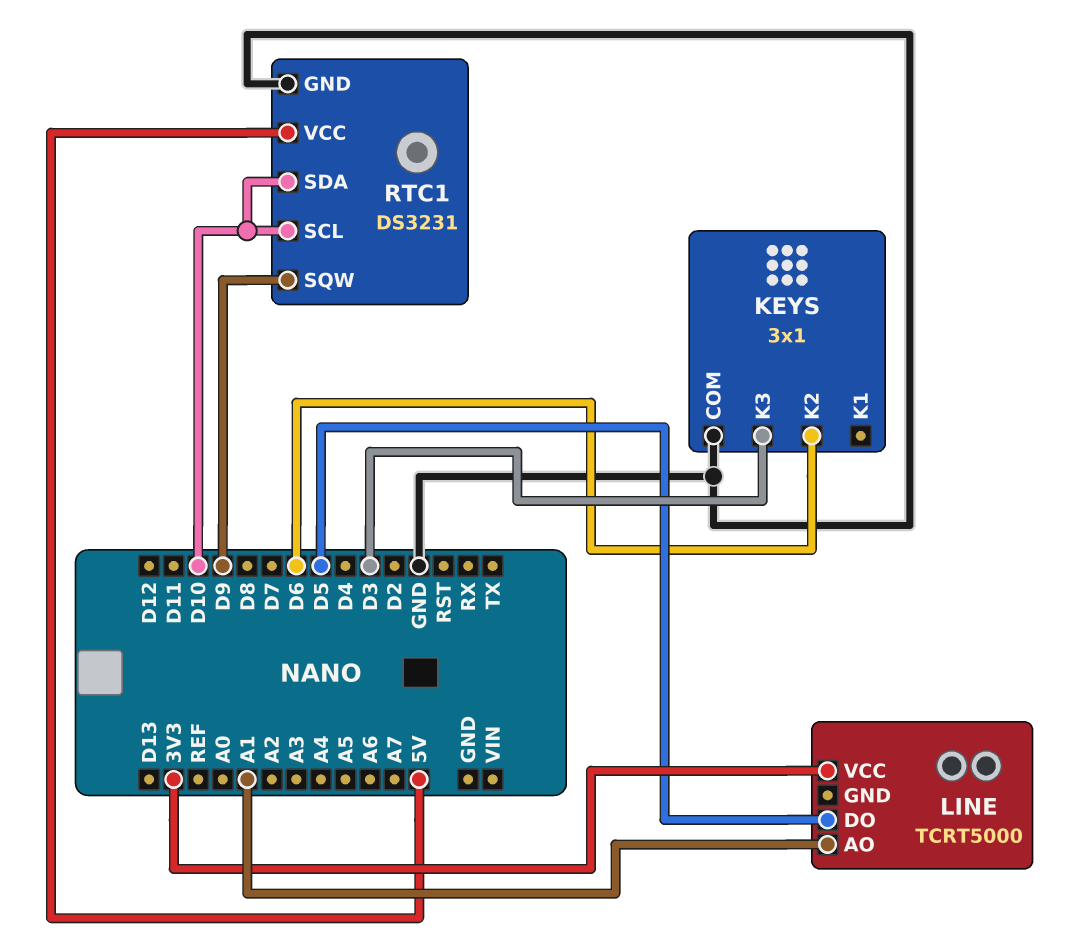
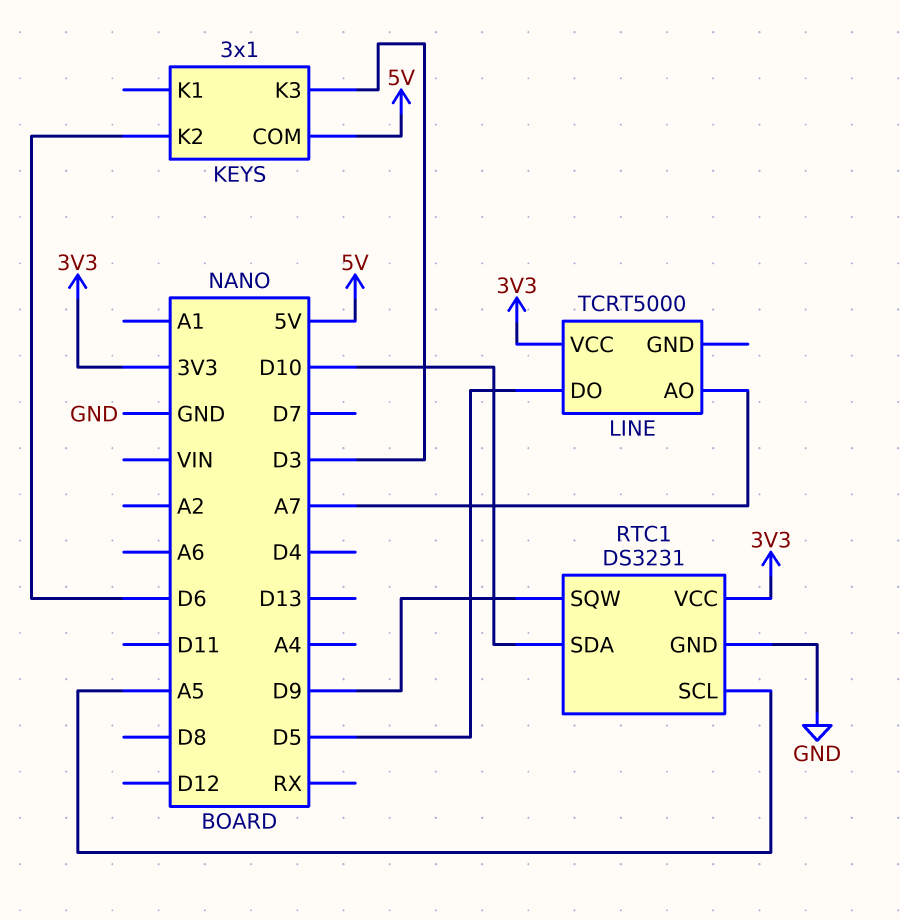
KEYS pin COM: GND -> 5V
LINE pin AO: A1 -> A7
RTC1 pin SCL: D10 -> A5
RTC1 pin VCC: 5V -> 3V3

